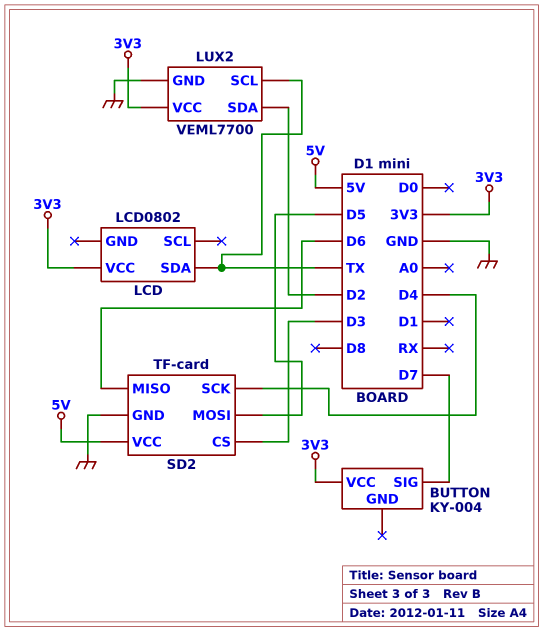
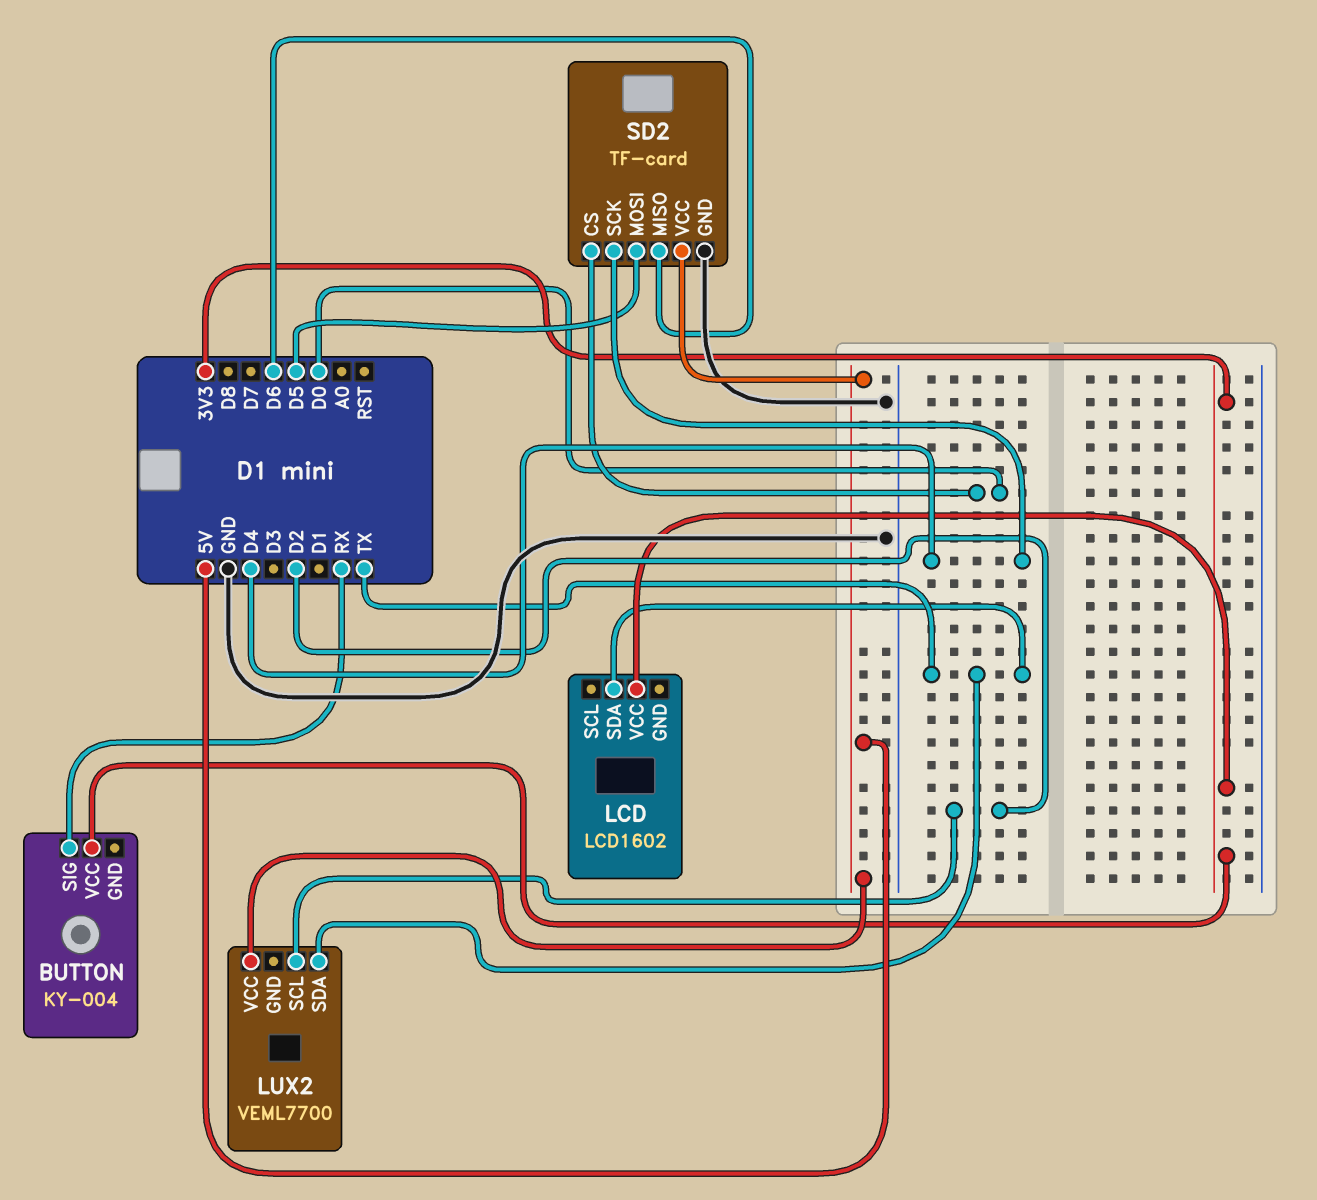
BUTTON pin SIG: D7 -> RX
LCD: LCD0802 -> LCD1602
LUX2 pin GND: GND -> none
LUX2 pin SCL: TX -> D2
LUX2 pin SDA: D2 -> TX
LUX2 pin VCC: 3V3 -> 5V
SD2 pin CS: D3 -> D0

